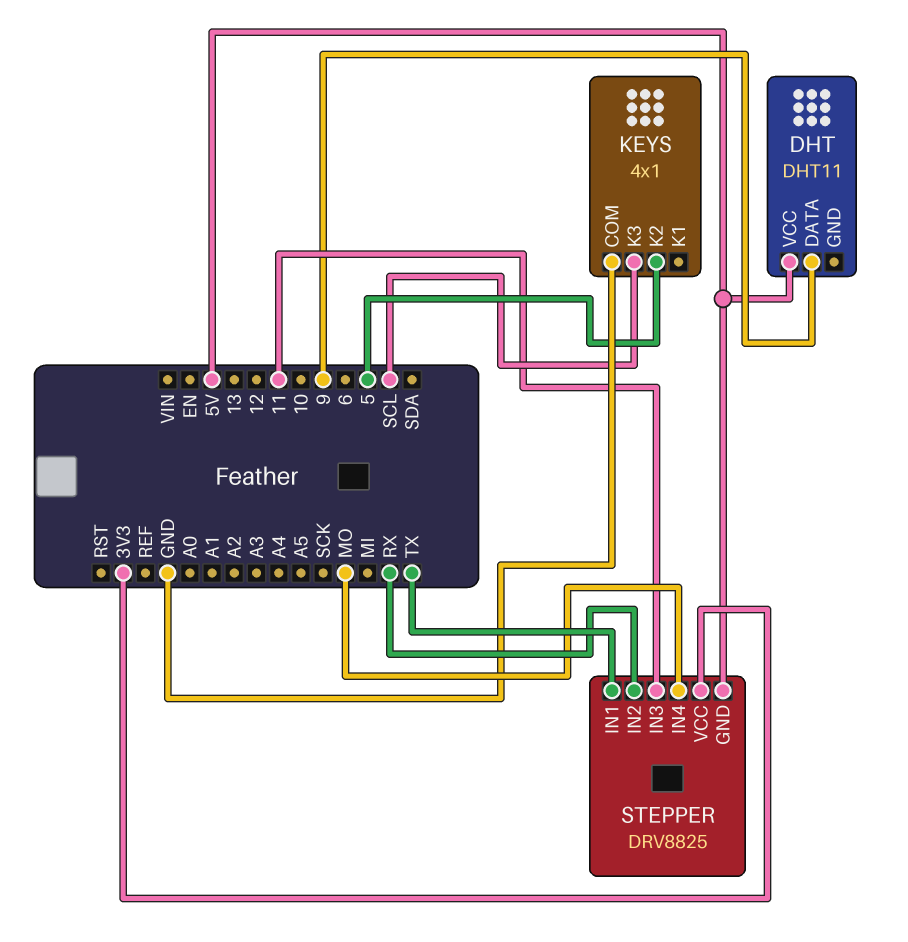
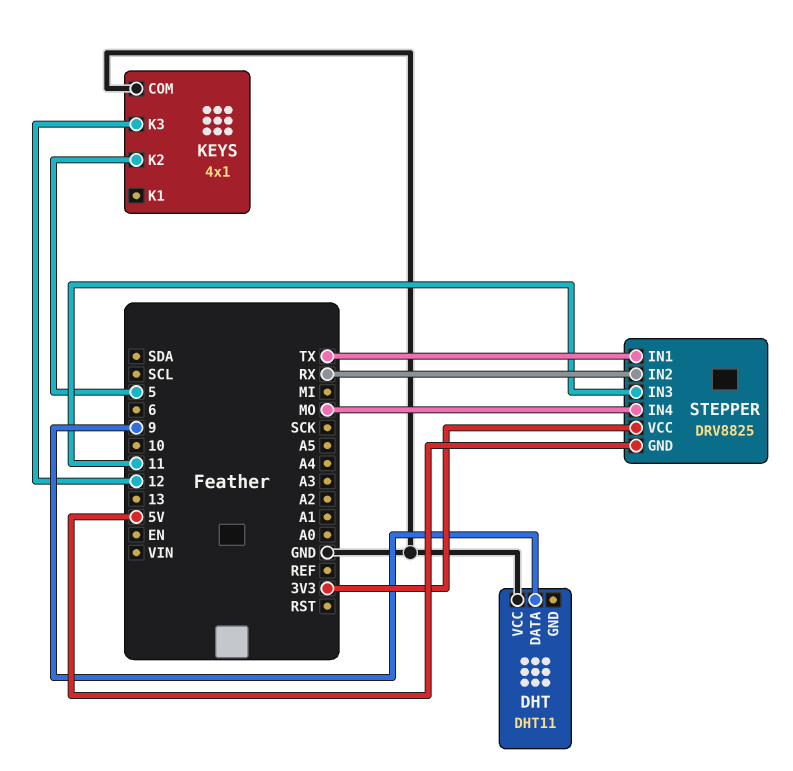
DHT pin VCC: 5V -> GND
KEYS pin K3: SCL -> 12

